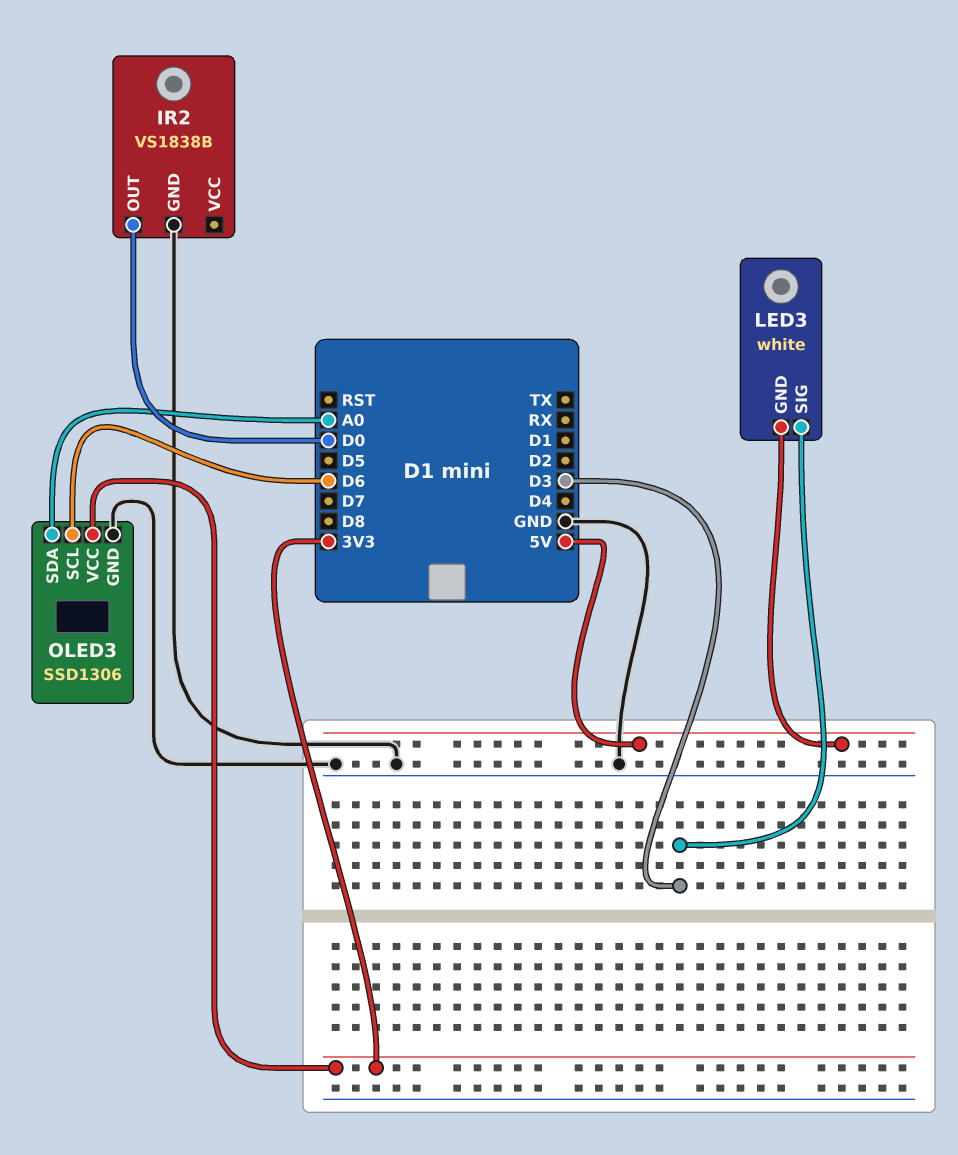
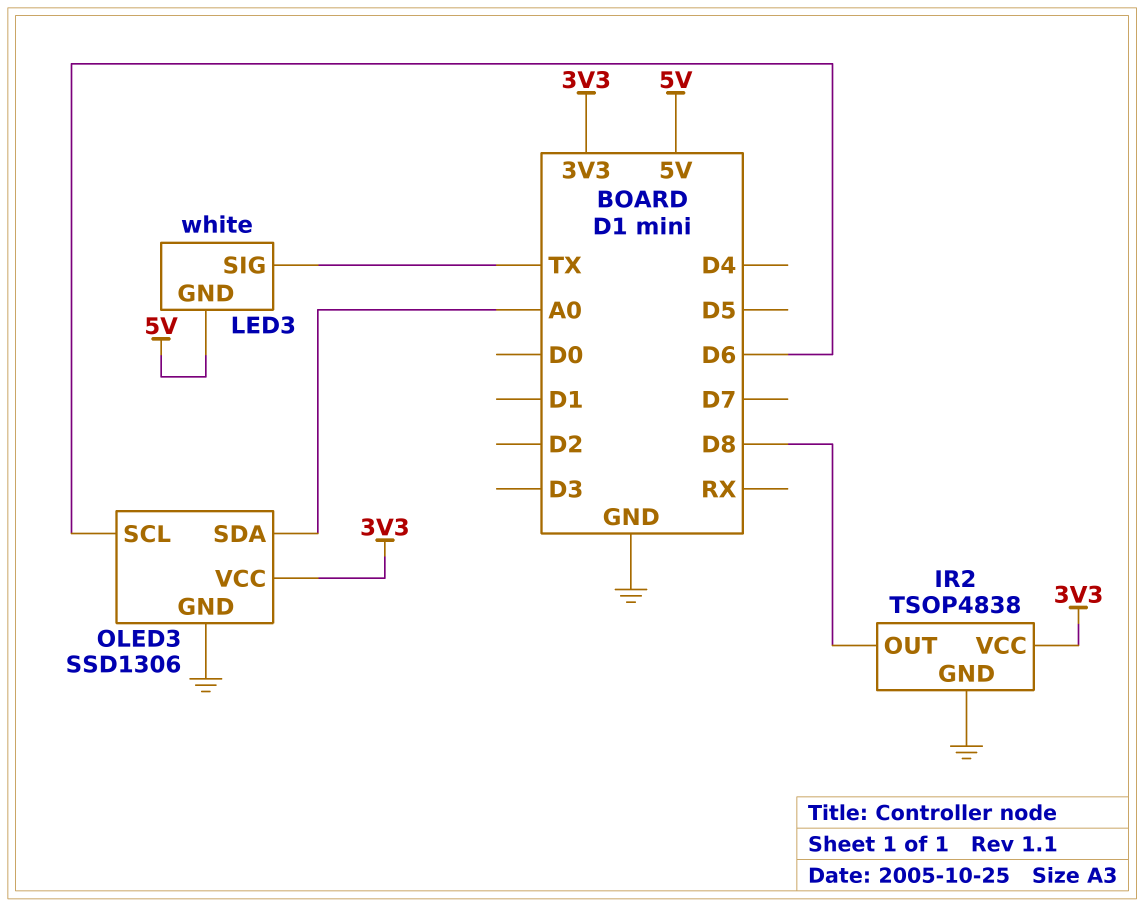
IR2: VS1838B -> TSOP4838
IR2 pin OUT: D0 -> D8
IR2 pin VCC: none -> 3V3
LED3 pin SIG: D3 -> TX

